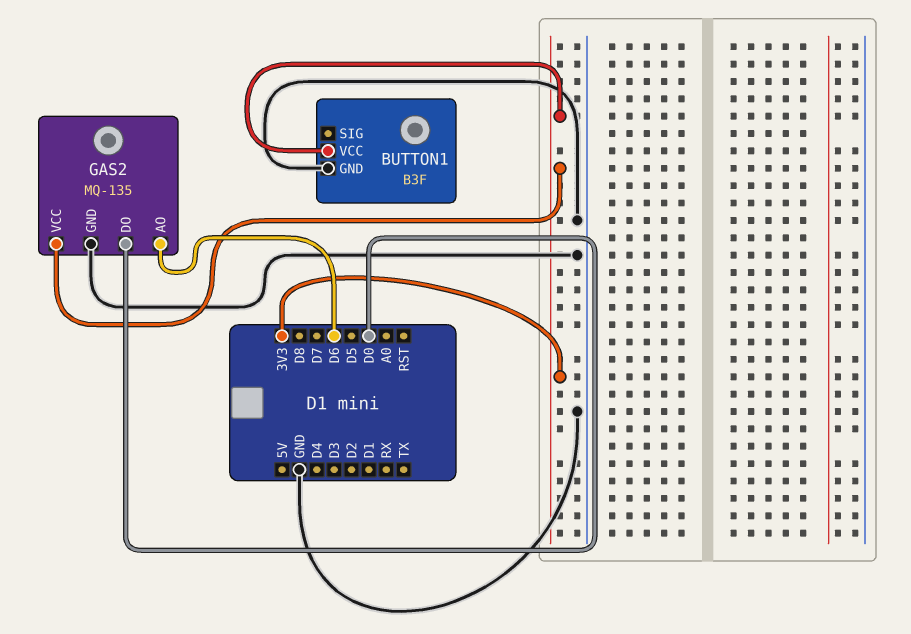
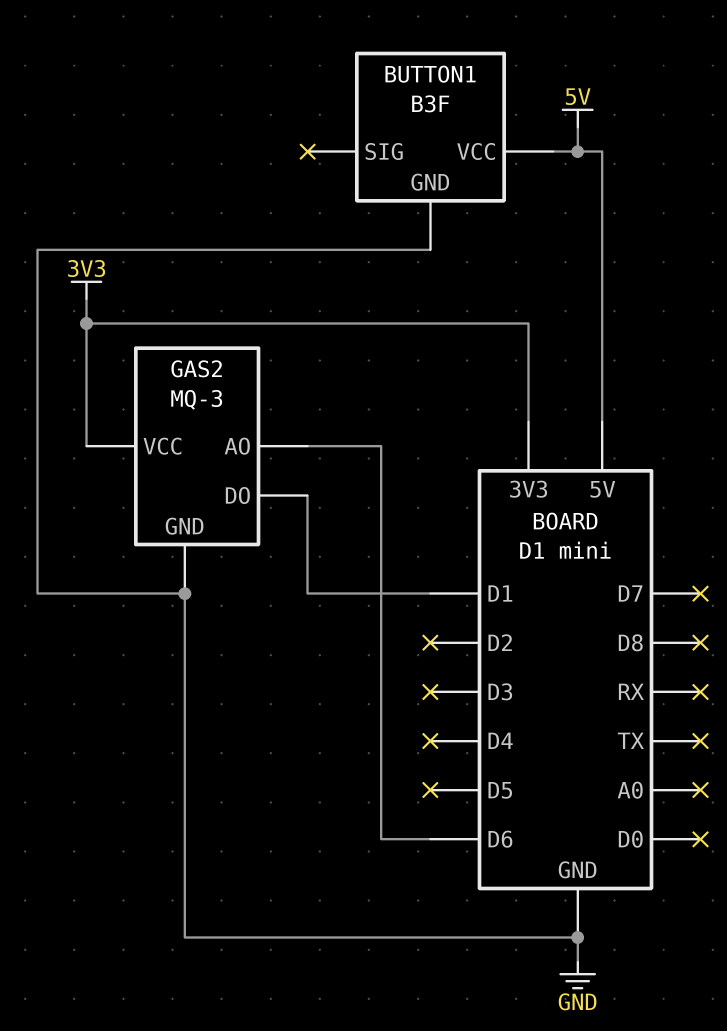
BUTTON1 pin VCC: 3V3 -> 5V
GAS2: MQ-135 -> MQ-3
GAS2 pin DO: D0 -> D1

